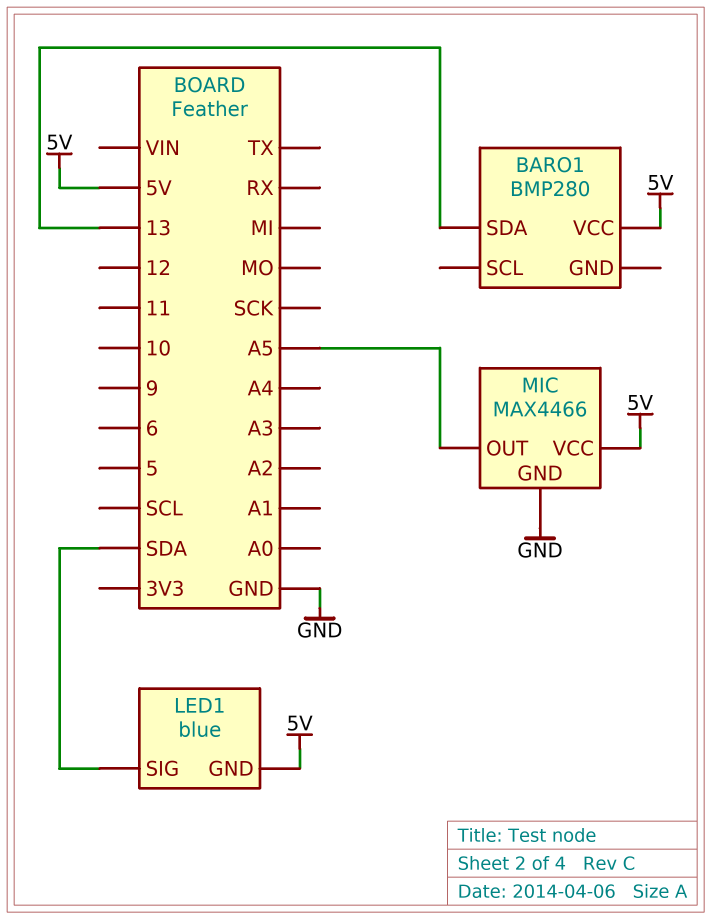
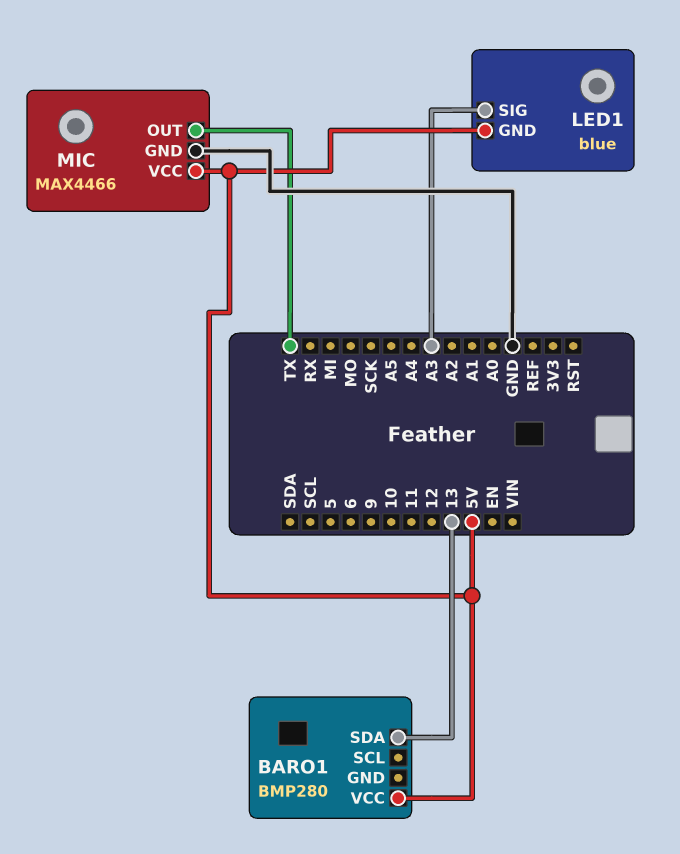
LED1 pin SIG: SDA -> A3
MIC pin OUT: A5 -> TX

